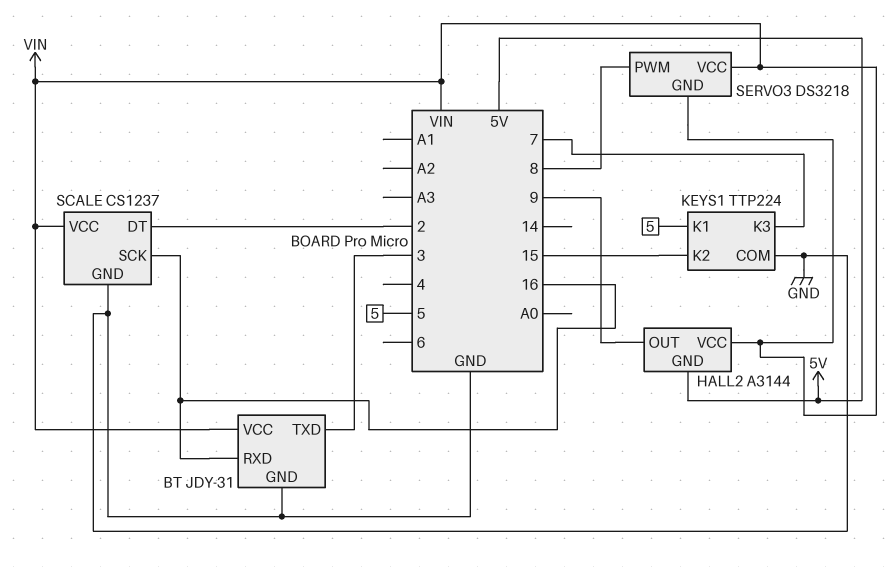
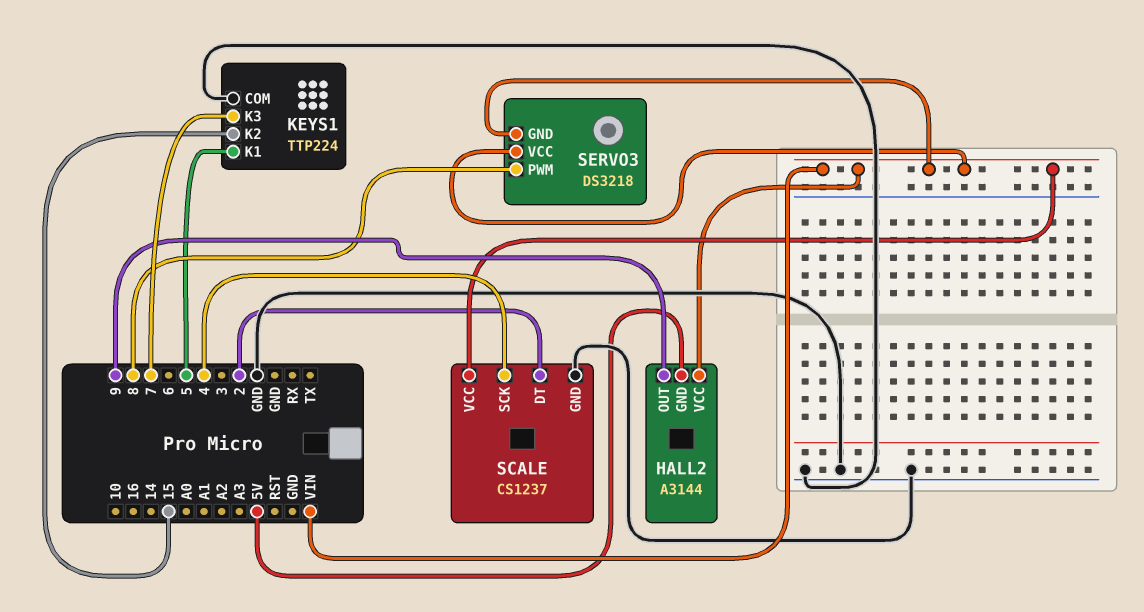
BT: JDY-31 -> none
BT pin GND: GND -> none
BT pin RXD: 16 -> none
BT pin TXD: 3 -> none
BT pin VCC: VIN -> none
SCALE pin SCK: 16 -> 4

